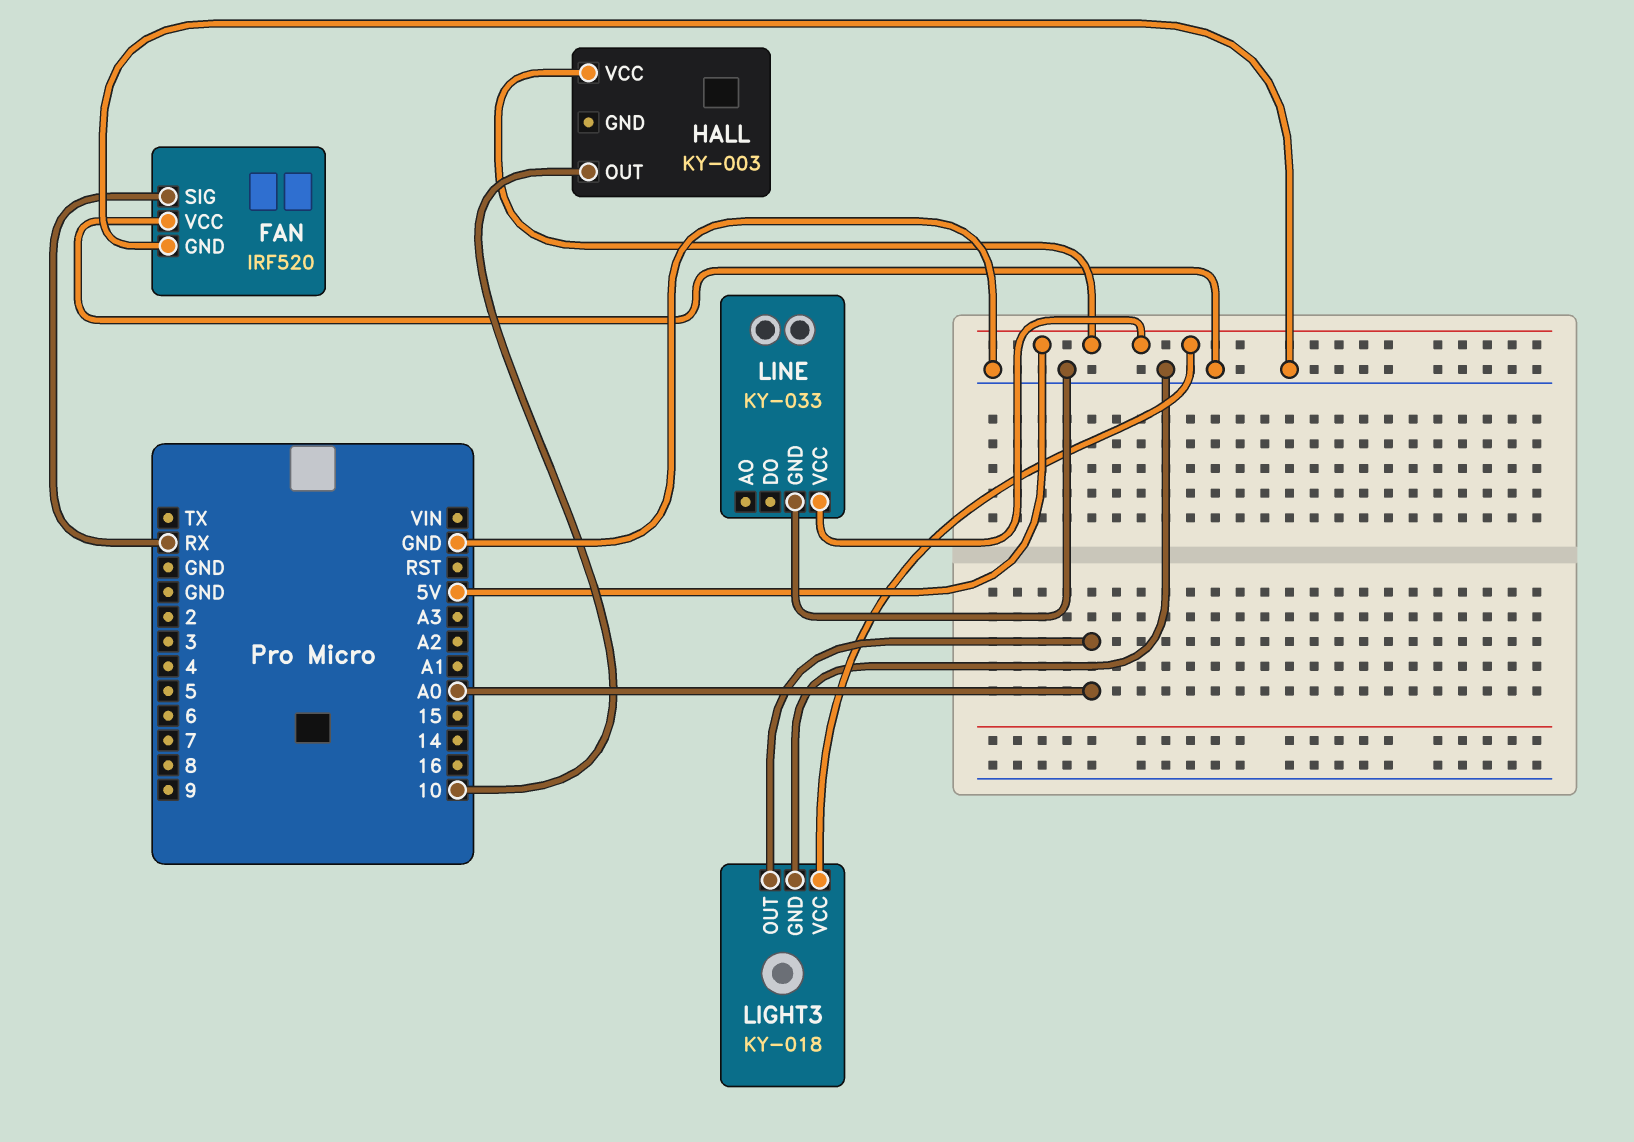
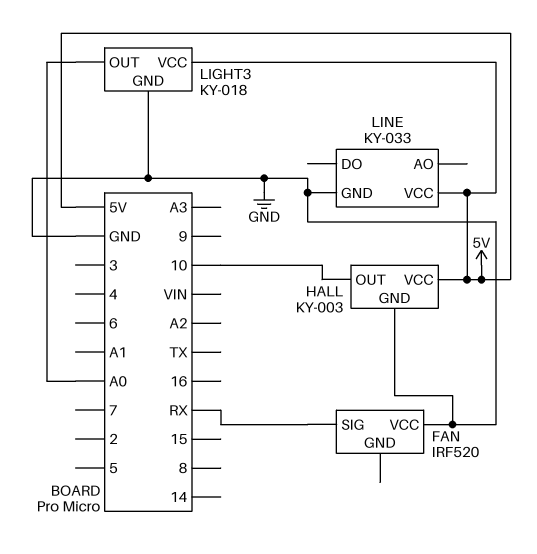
FAN pin GND: GND -> none
HALL pin GND: none -> GND

